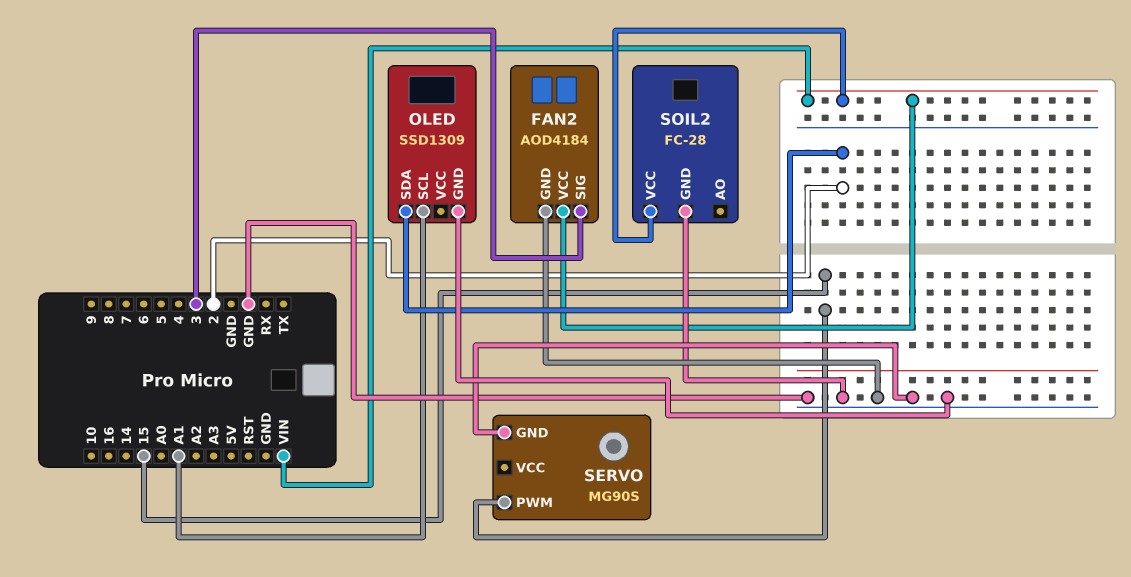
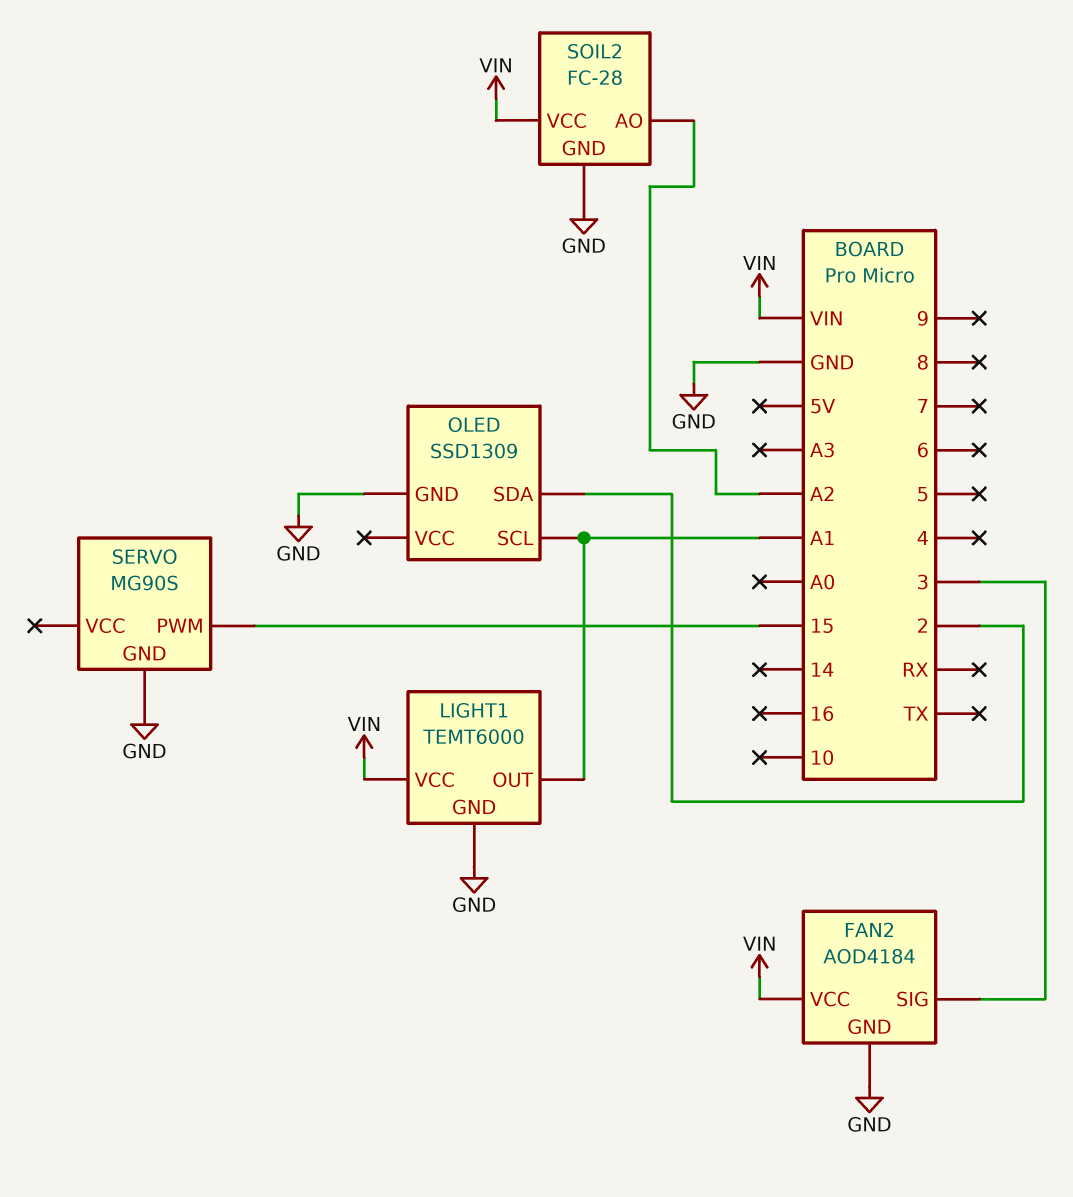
LIGHT1: none -> TEMT6000
LIGHT1 pin GND: none -> GND
LIGHT1 pin OUT: none -> A1
LIGHT1 pin VCC: none -> VIN
SOIL2 pin AO: none -> A2

